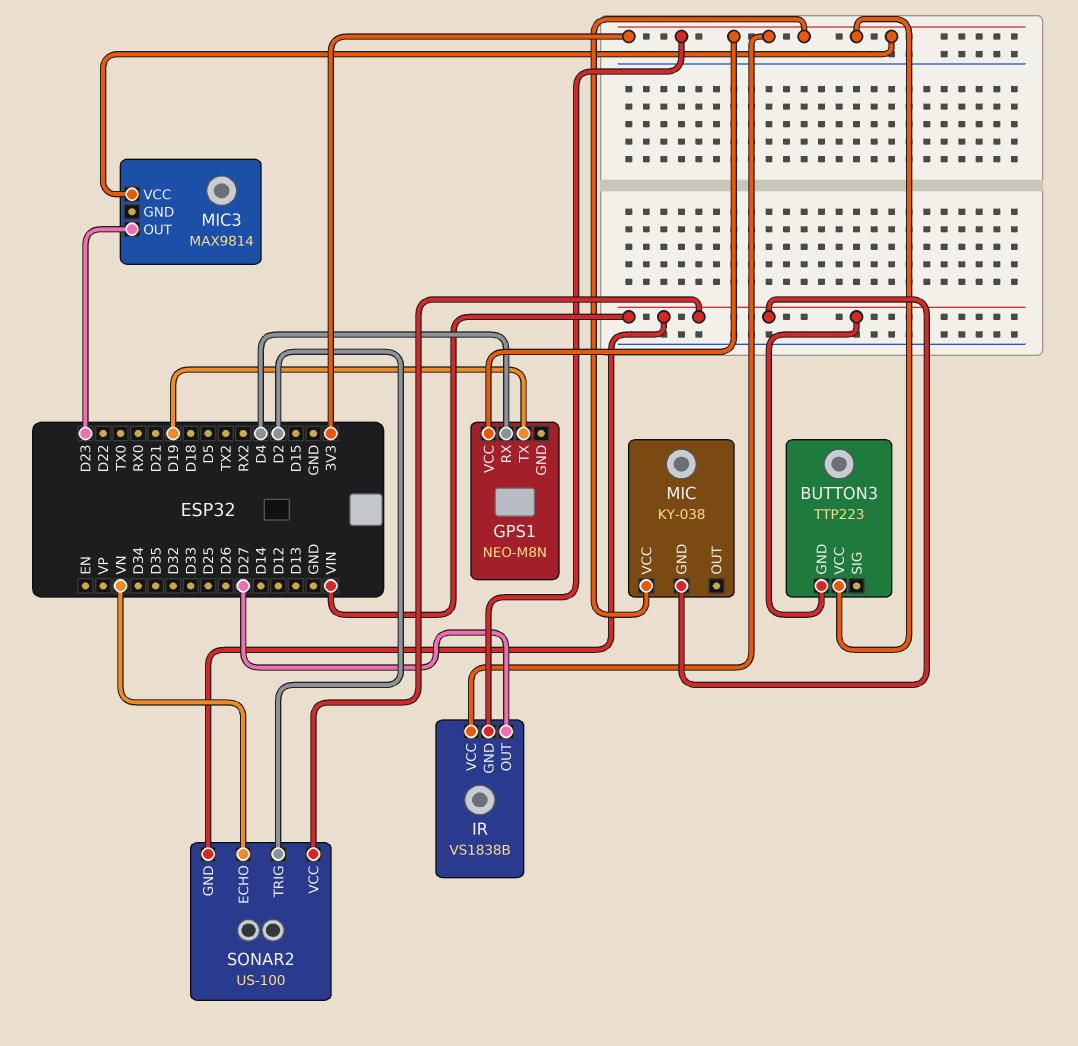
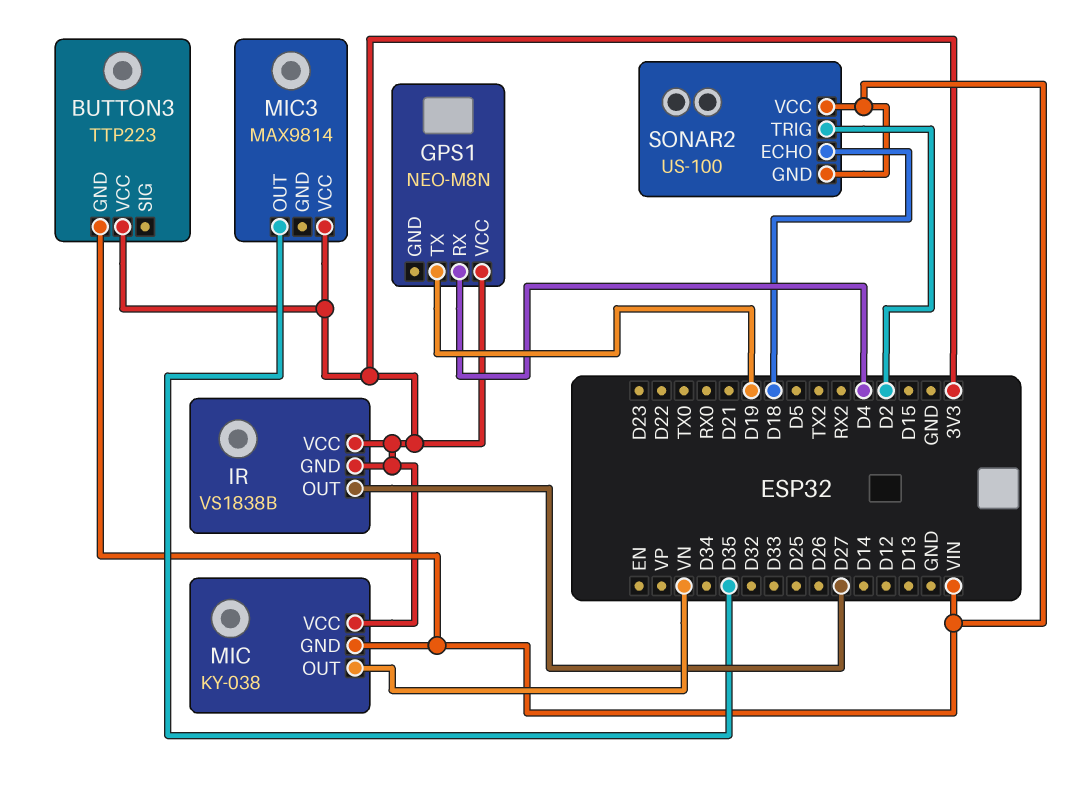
MIC pin OUT: none -> VN
MIC3 pin OUT: D23 -> D35
SONAR2 pin ECHO: VN -> D18

